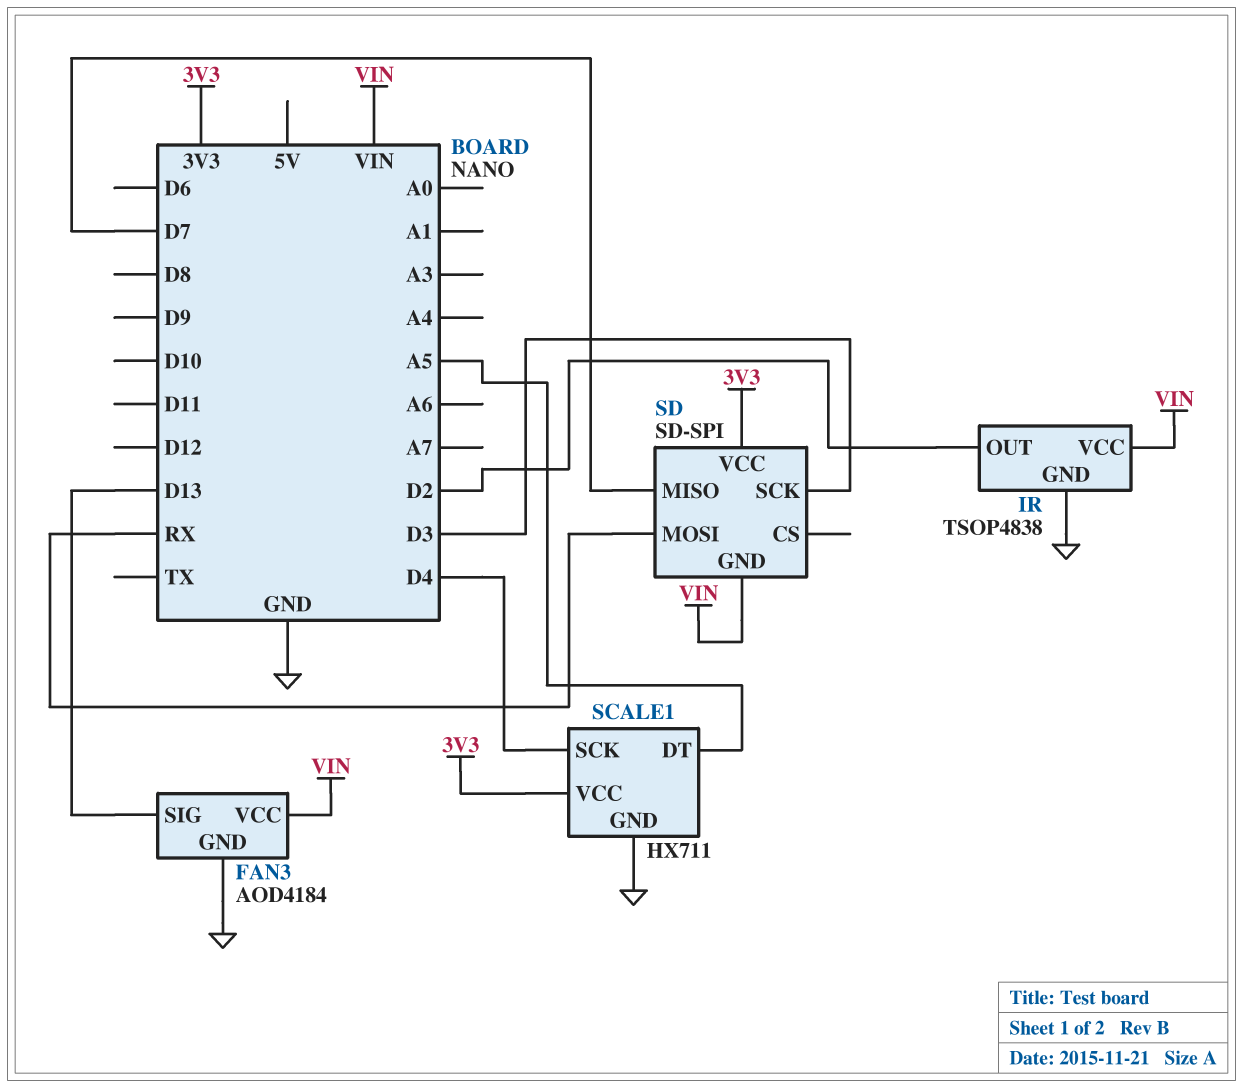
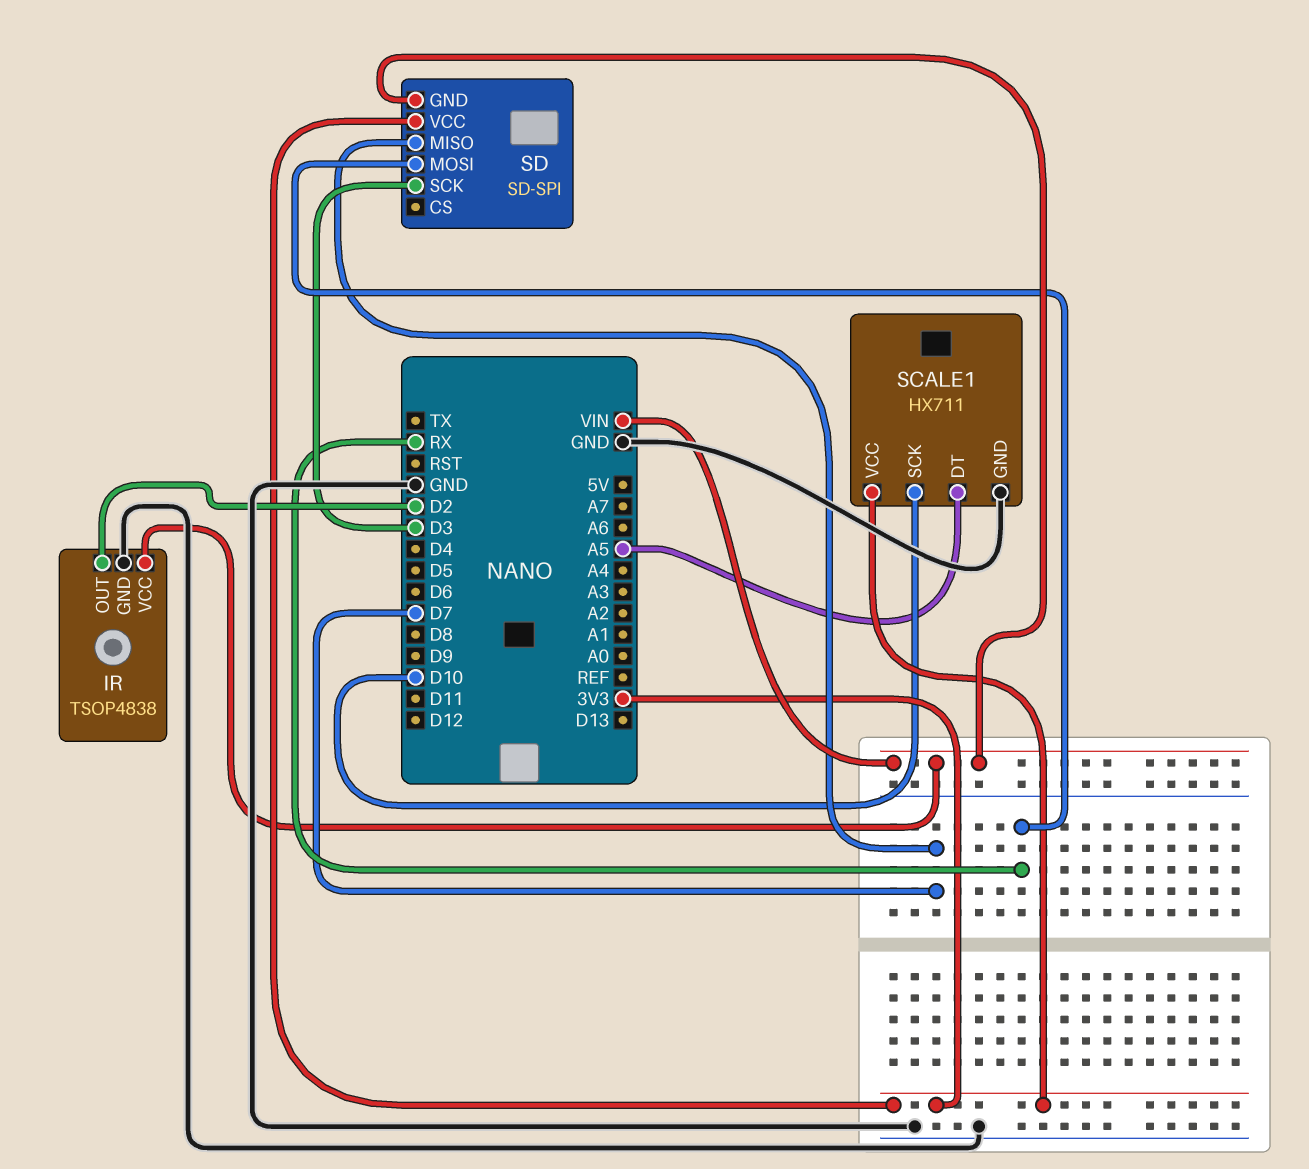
FAN3: AOD4184 -> none
FAN3 pin GND: GND -> none
FAN3 pin SIG: D13 -> none
FAN3 pin VCC: VIN -> none
SCALE1 pin SCK: D4 -> D10

